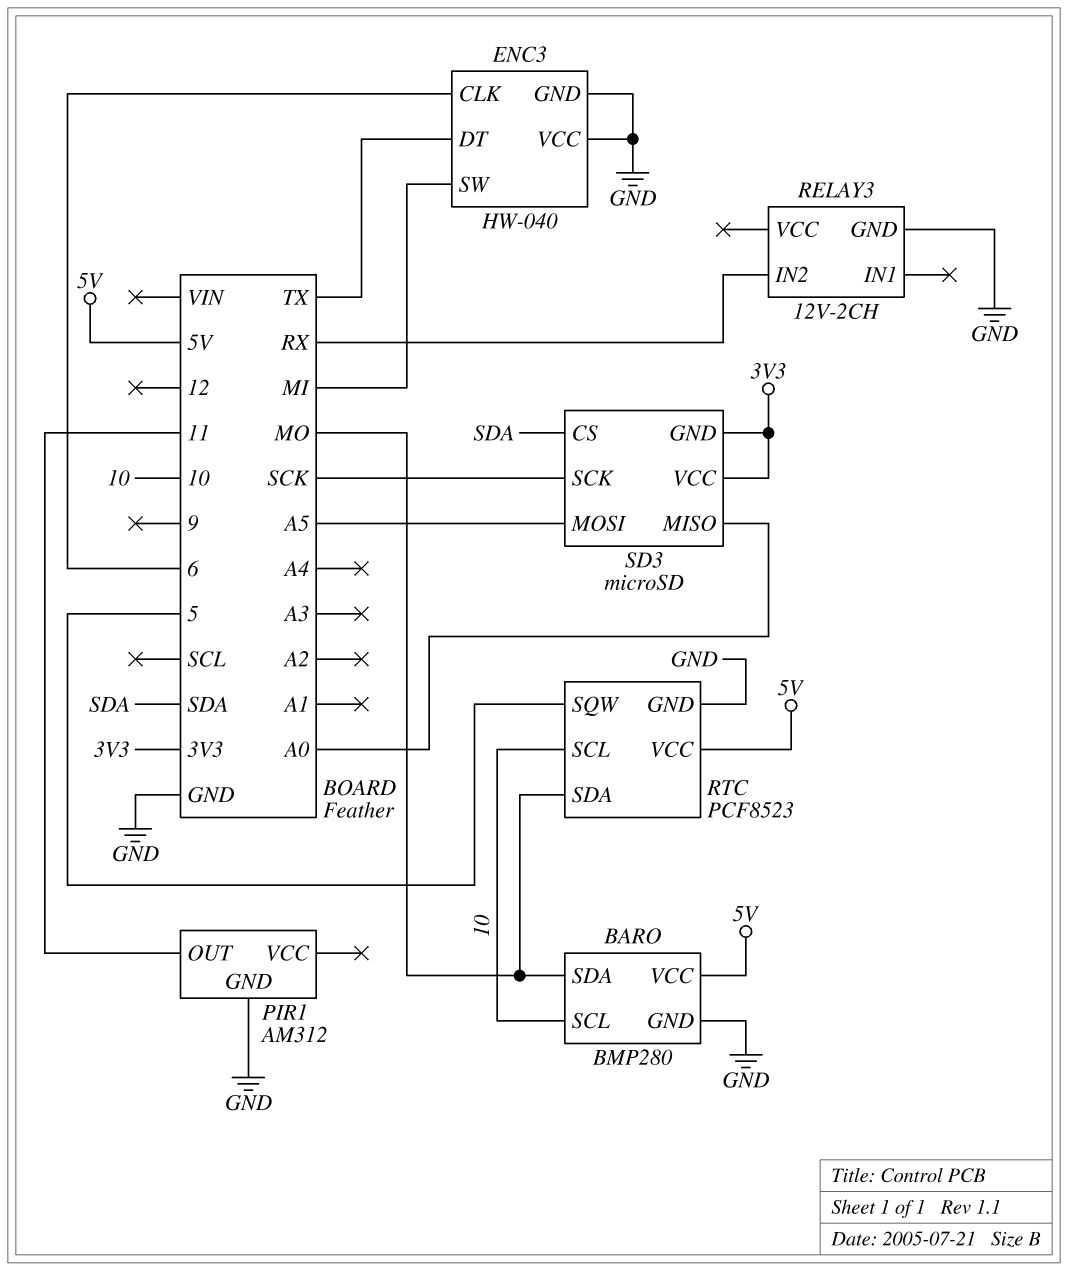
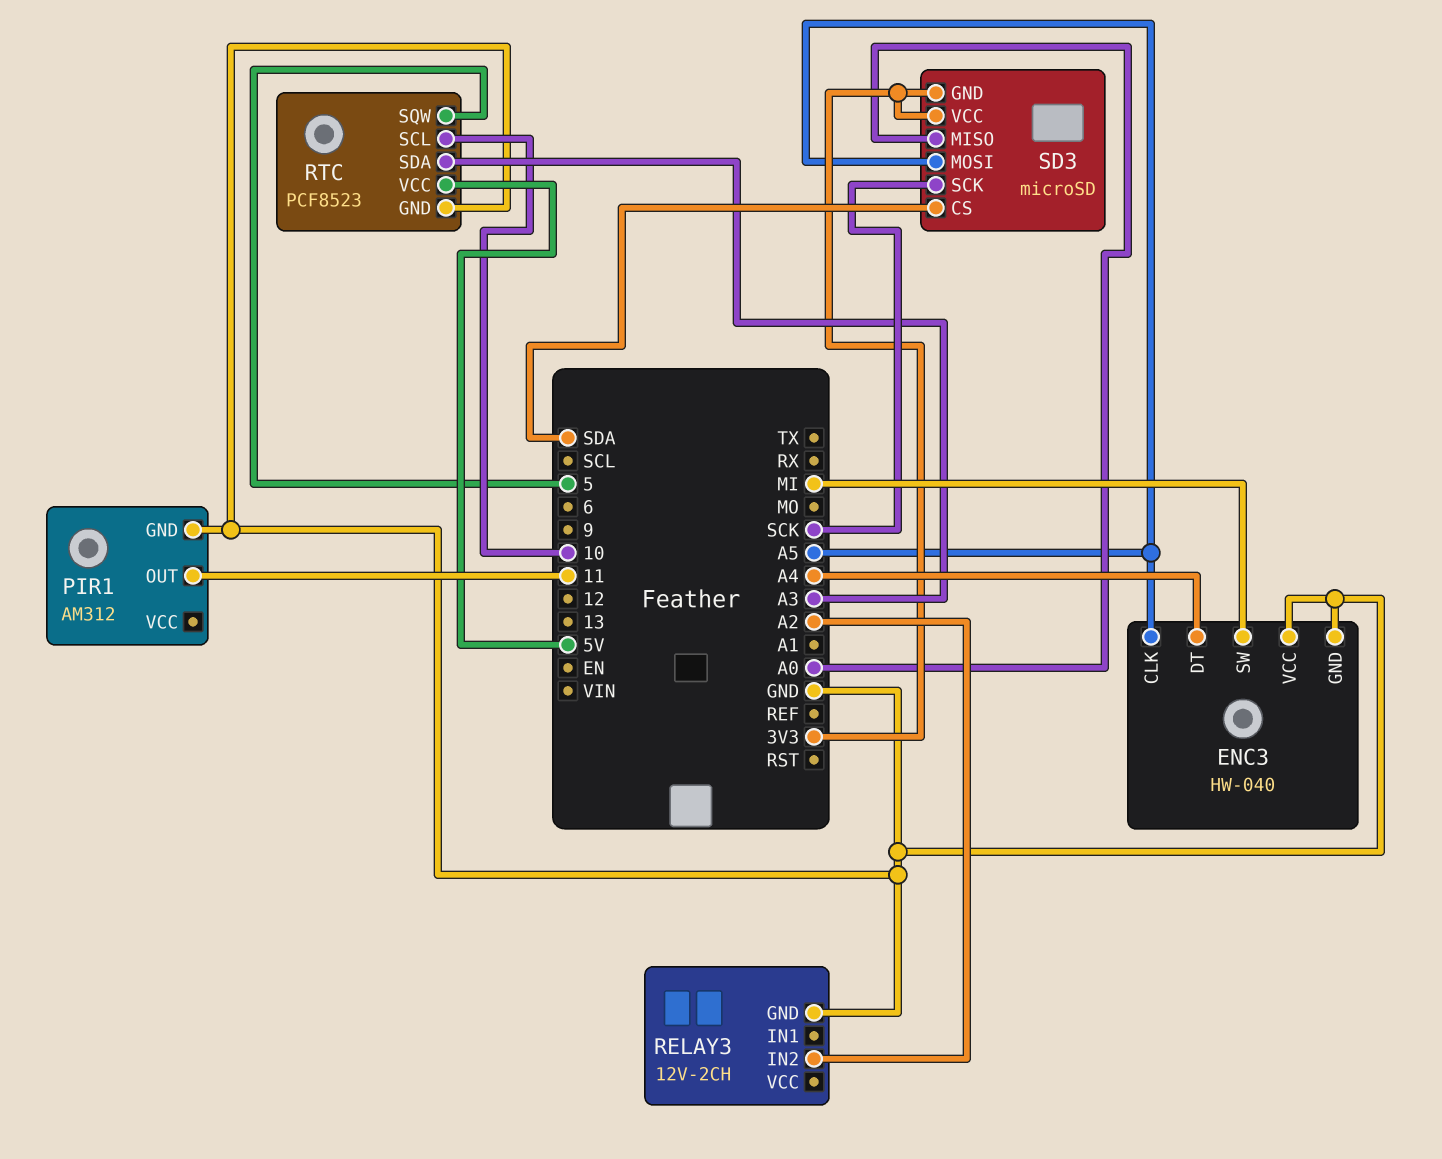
BARO: BMP280 -> none
BARO pin GND: GND -> none
BARO pin SCL: 10 -> none
BARO pin SDA: MO -> none
BARO pin VCC: 5V -> none
ENC3 pin CLK: 6 -> A5
ENC3 pin DT: TX -> A4
RELAY3 pin IN2: RX -> A2
RTC pin SDA: MO -> A3

